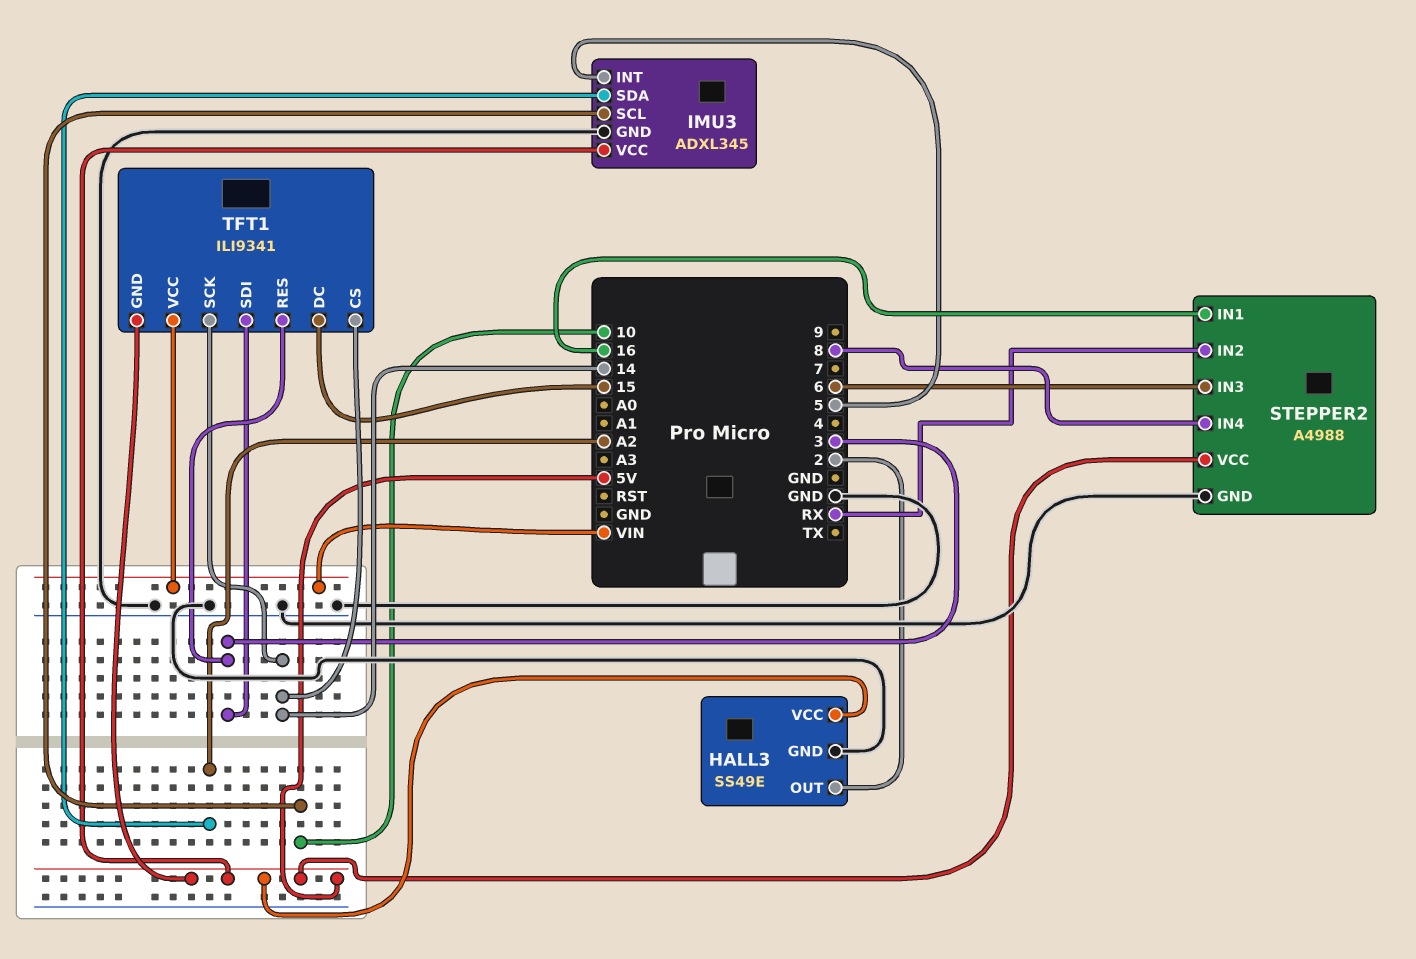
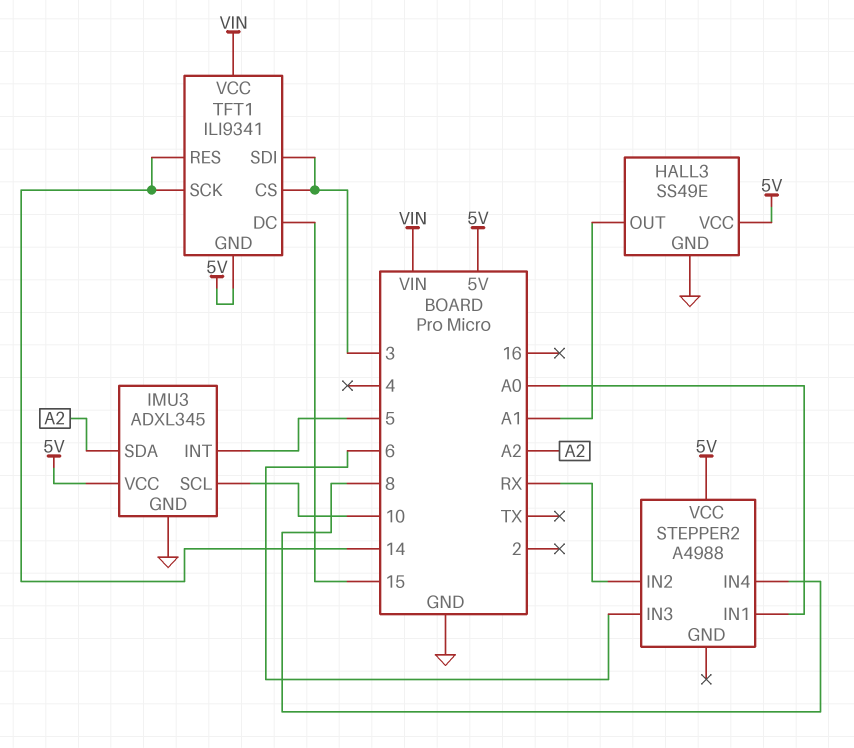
HALL3 pin OUT: 2 -> A1
STEPPER2 pin GND: GND -> none
STEPPER2 pin IN1: 16 -> A0
TFT1 pin CS: 14 -> 3
TFT1 pin RES: 3 -> 14

